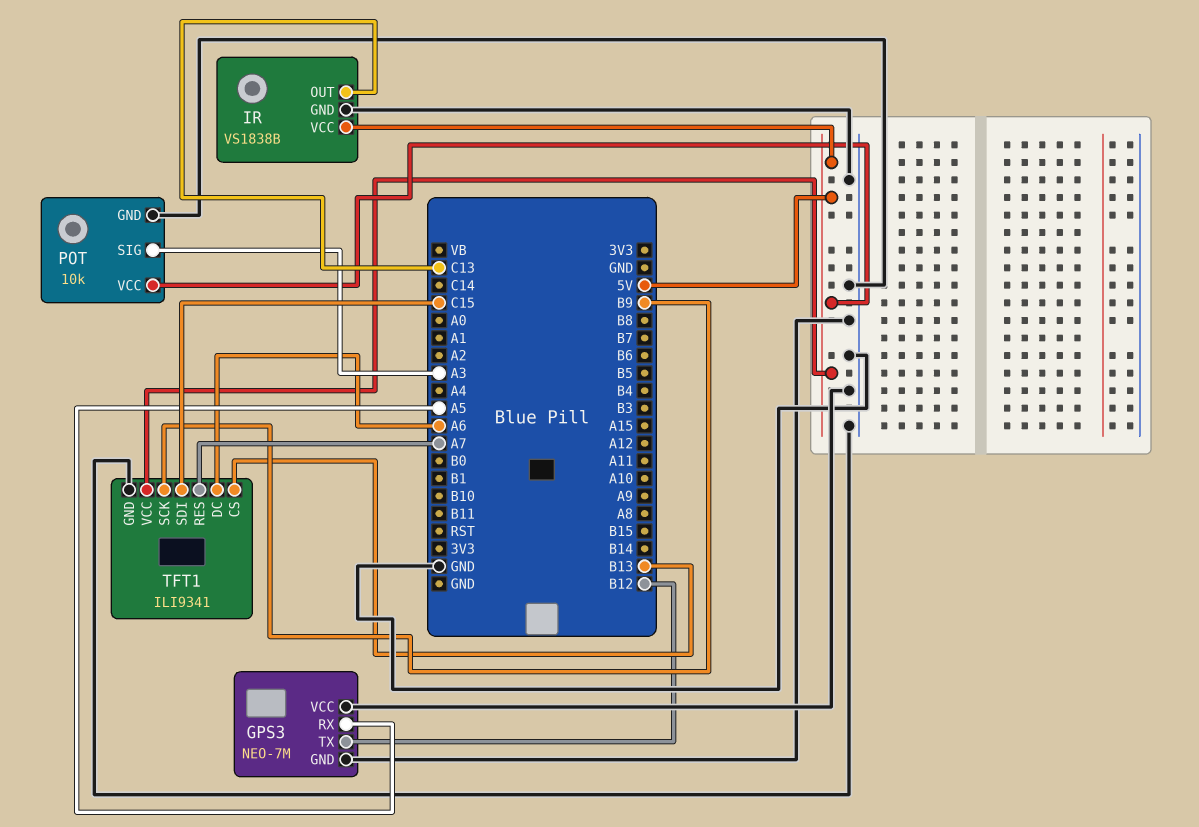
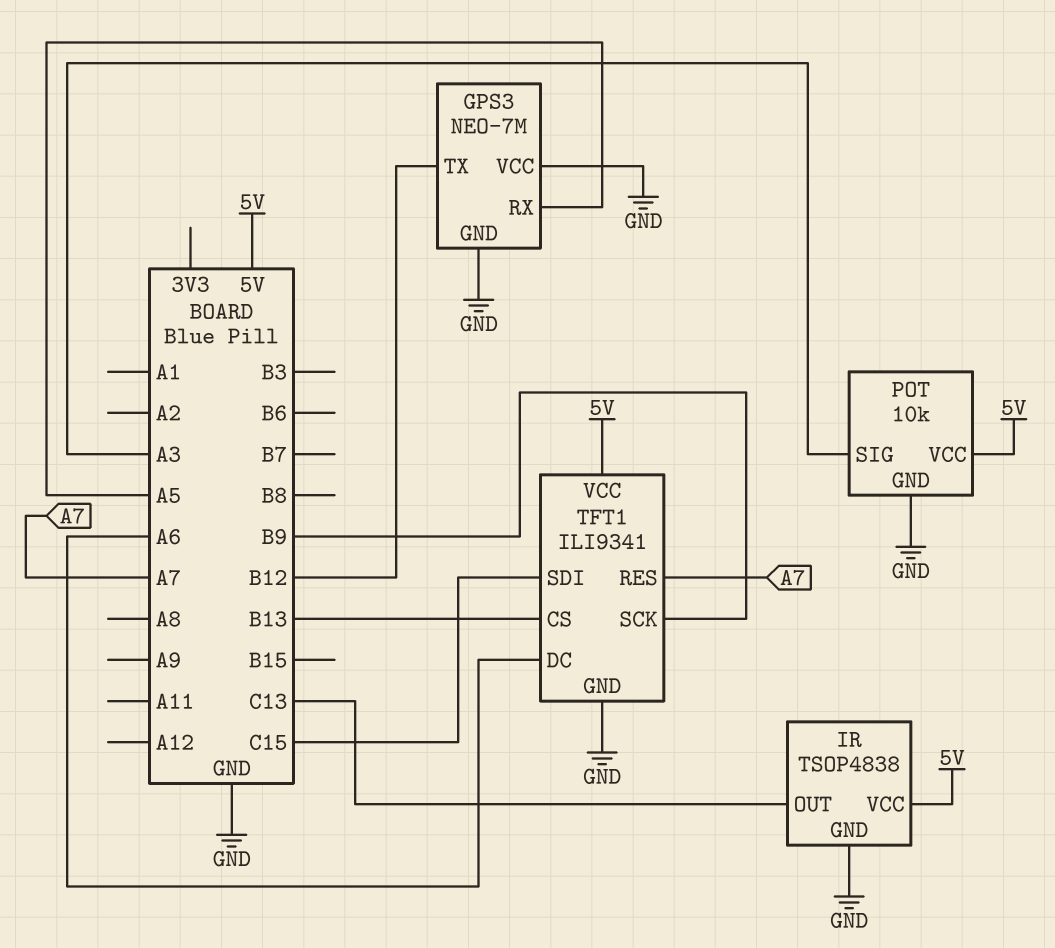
IR: VS1838B -> TSOP4838

